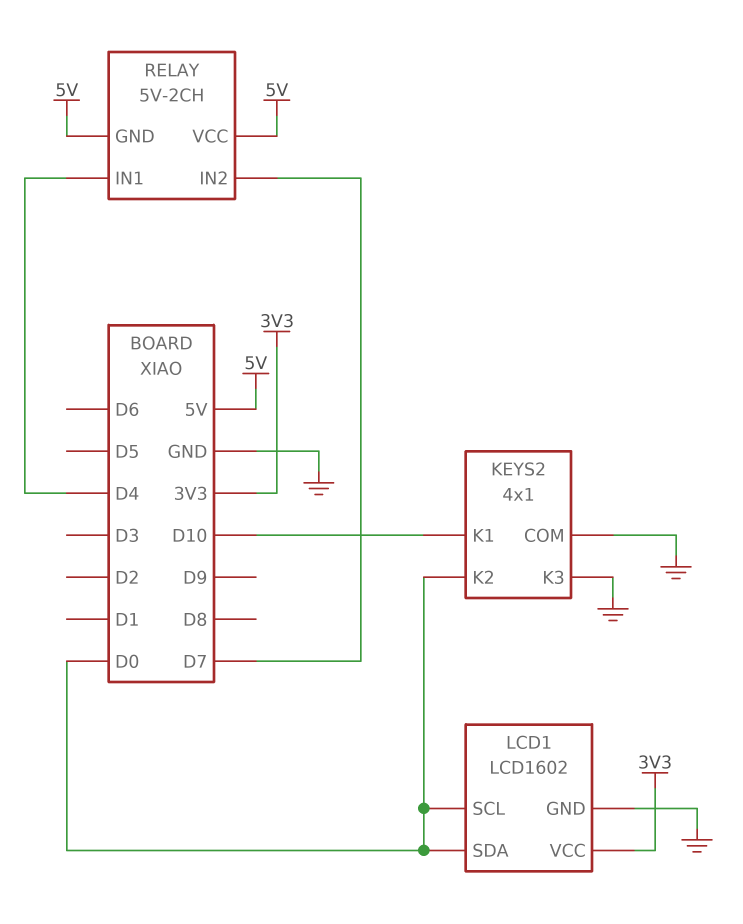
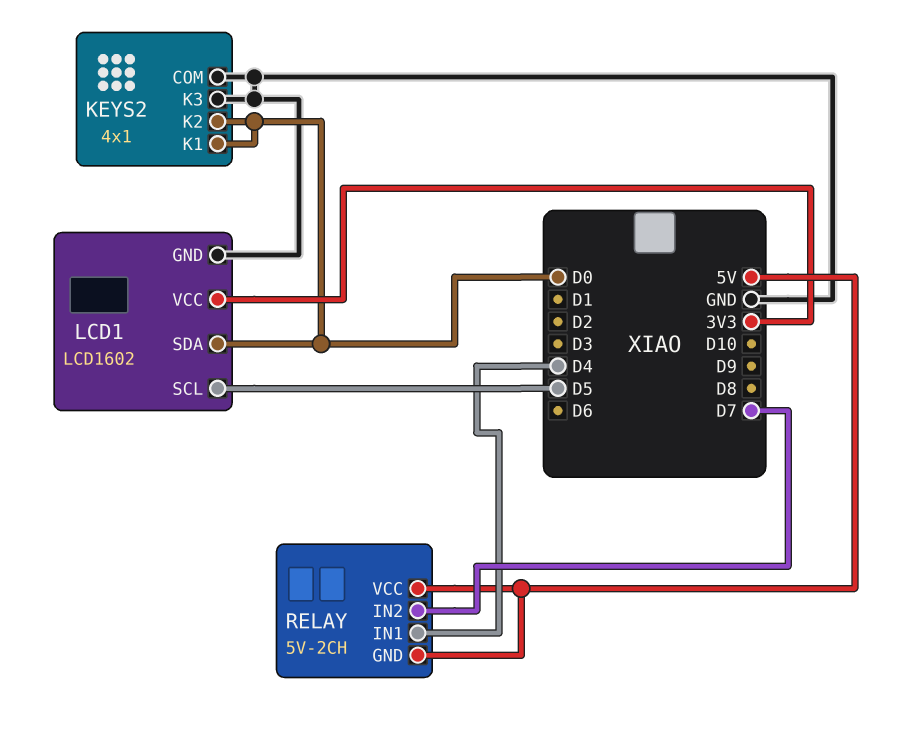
KEYS2 pin K1: D10 -> D0
LCD1 pin SCL: D0 -> D5

